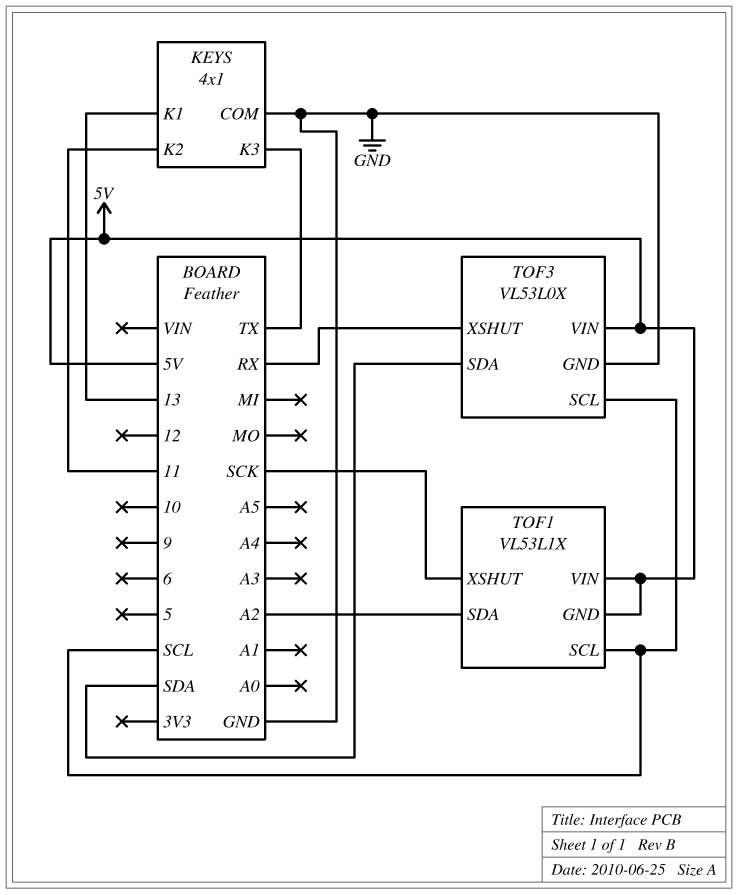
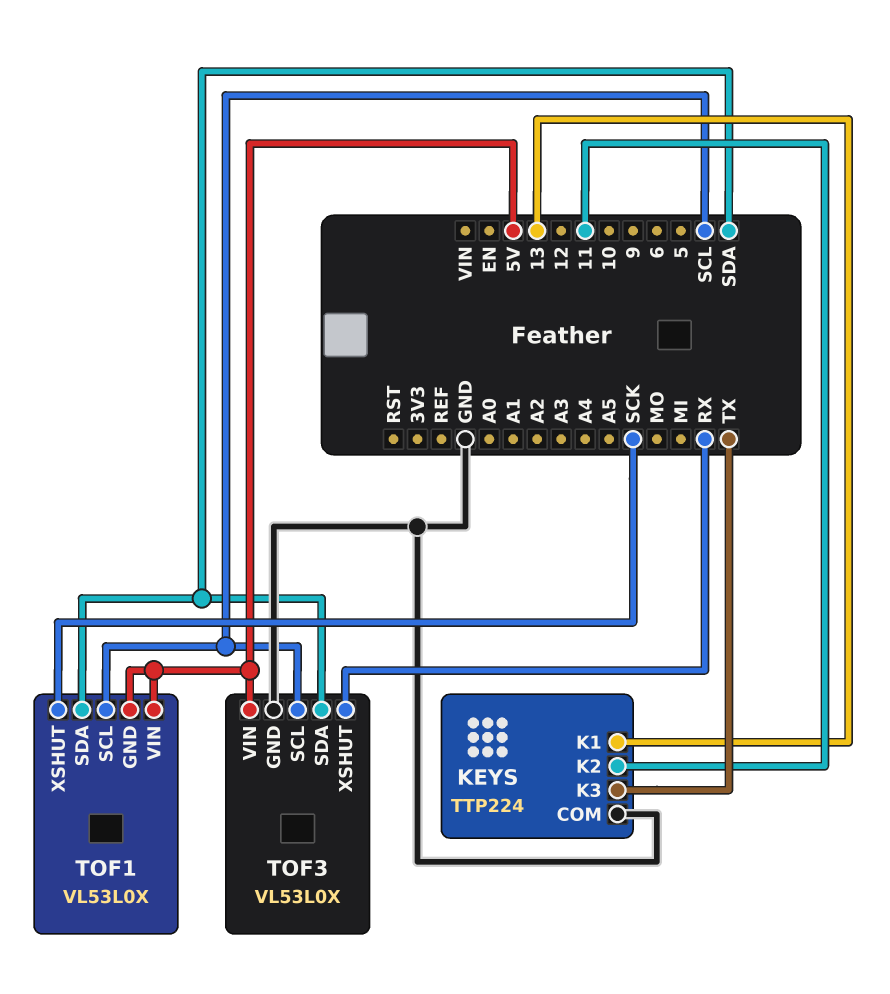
KEYS: 4x1 -> TTP224
TOF1: VL53L1X -> VL53L0X
TOF1 pin SDA: A2 -> SDA

